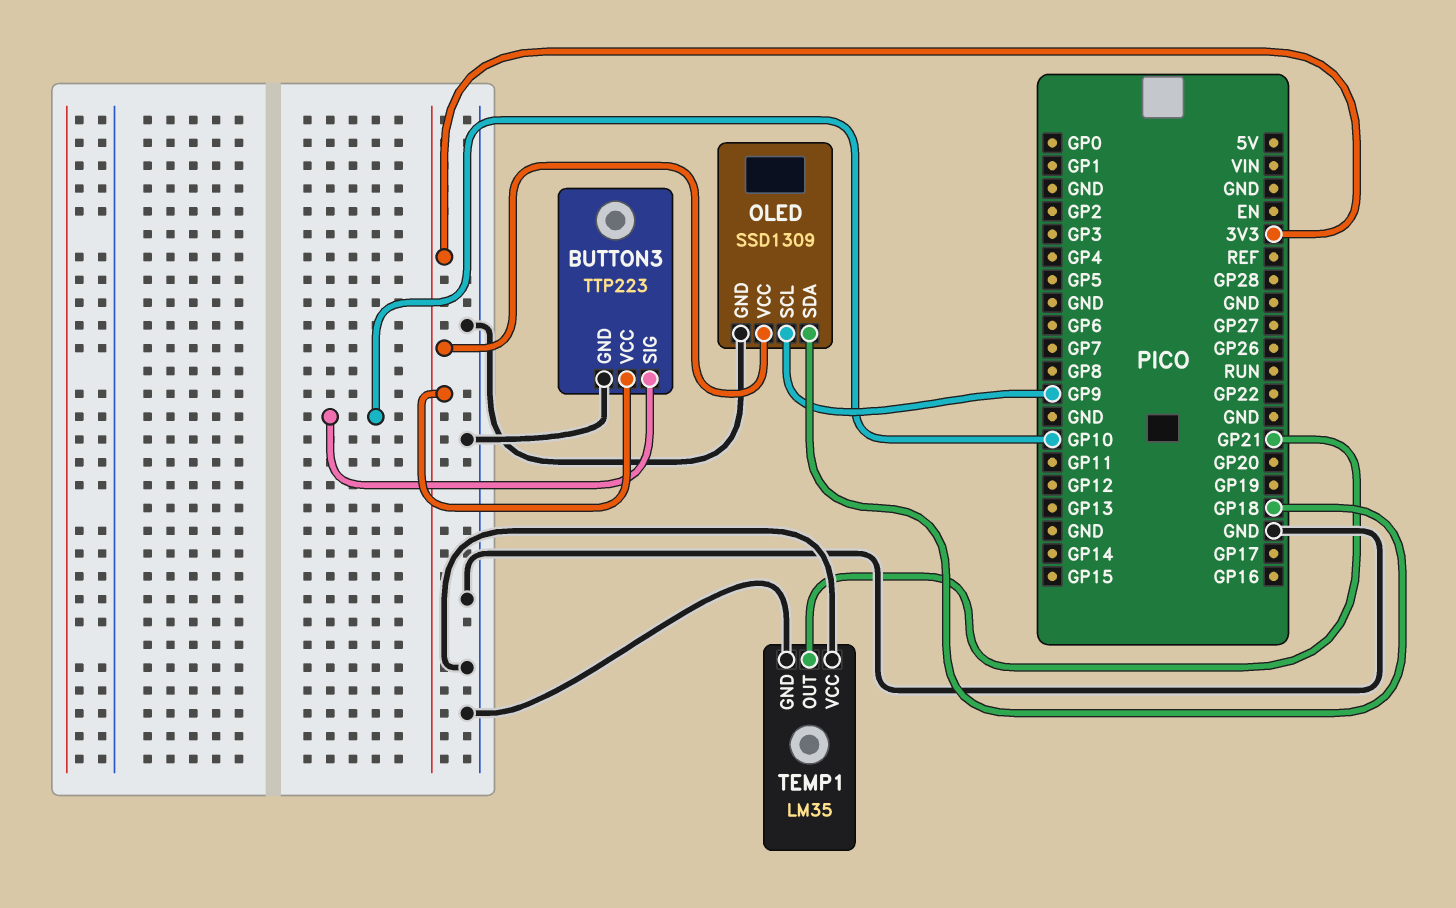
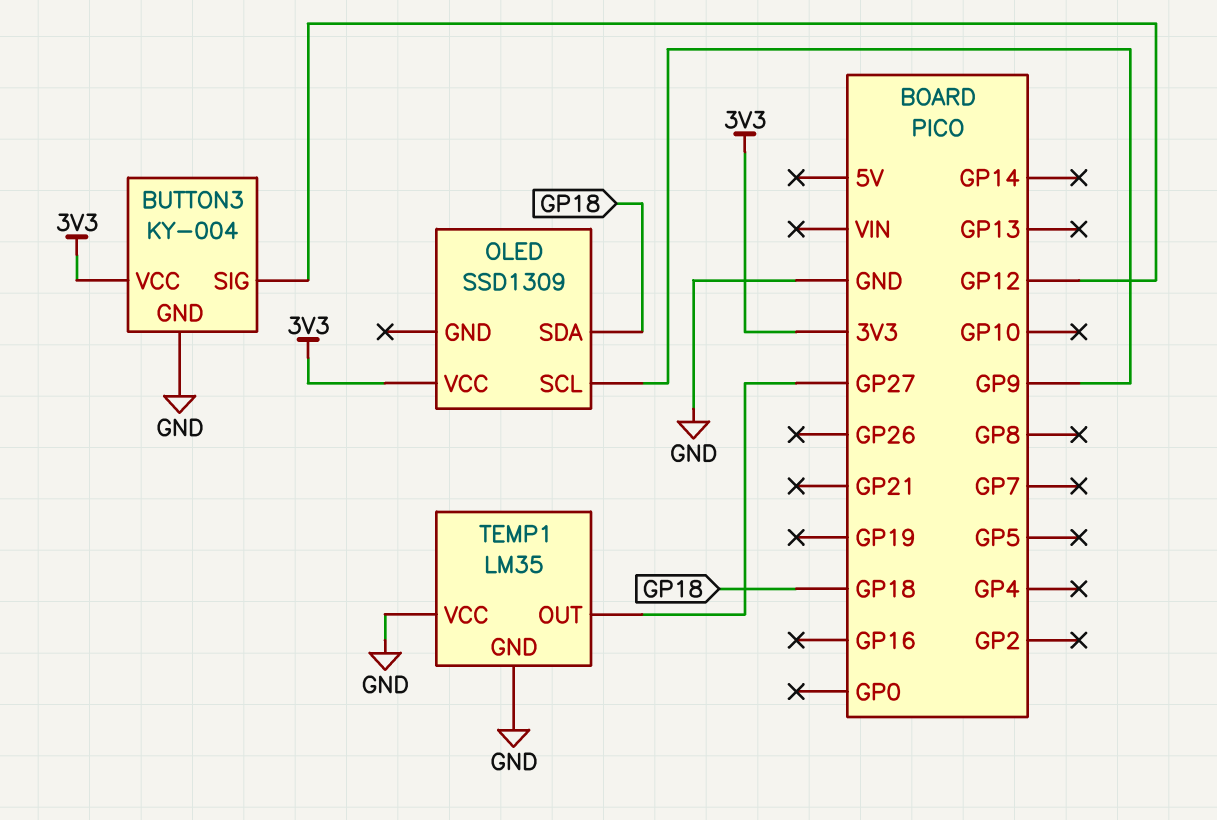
BUTTON3: TTP223 -> KY-004
BUTTON3 pin SIG: GP10 -> GP12
OLED pin GND: GND -> none
TEMP1 pin OUT: GP21 -> GP27

